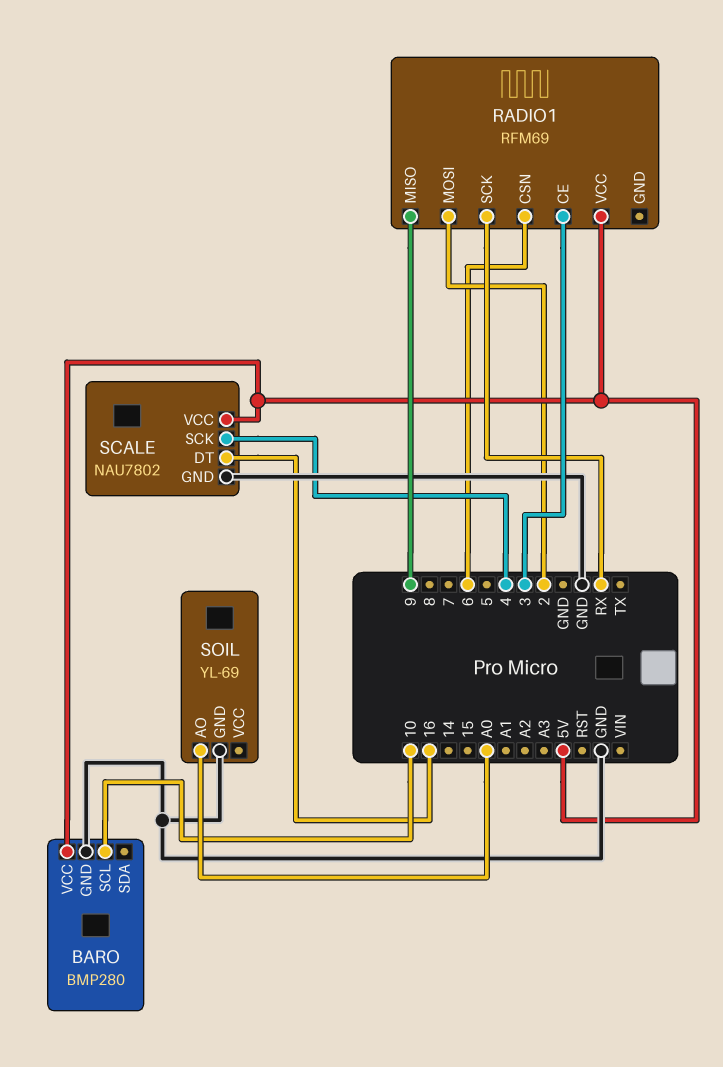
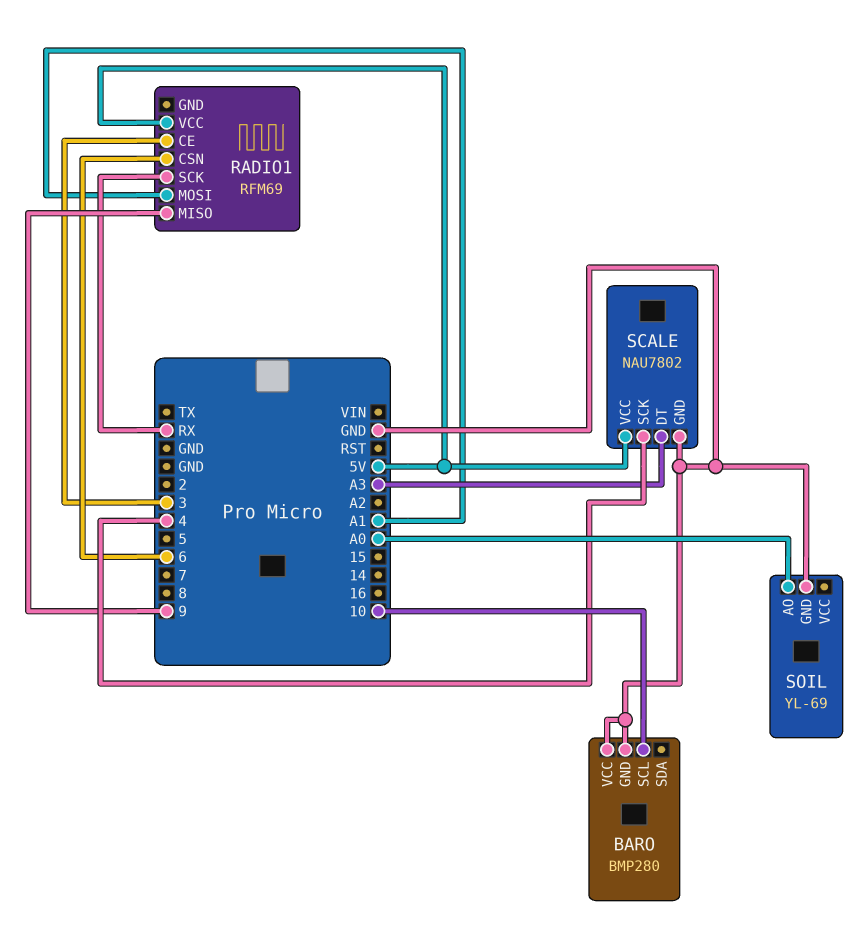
BARO pin VCC: 5V -> GND
RADIO1 pin MOSI: 2 -> A1
SCALE pin DT: 16 -> A3

